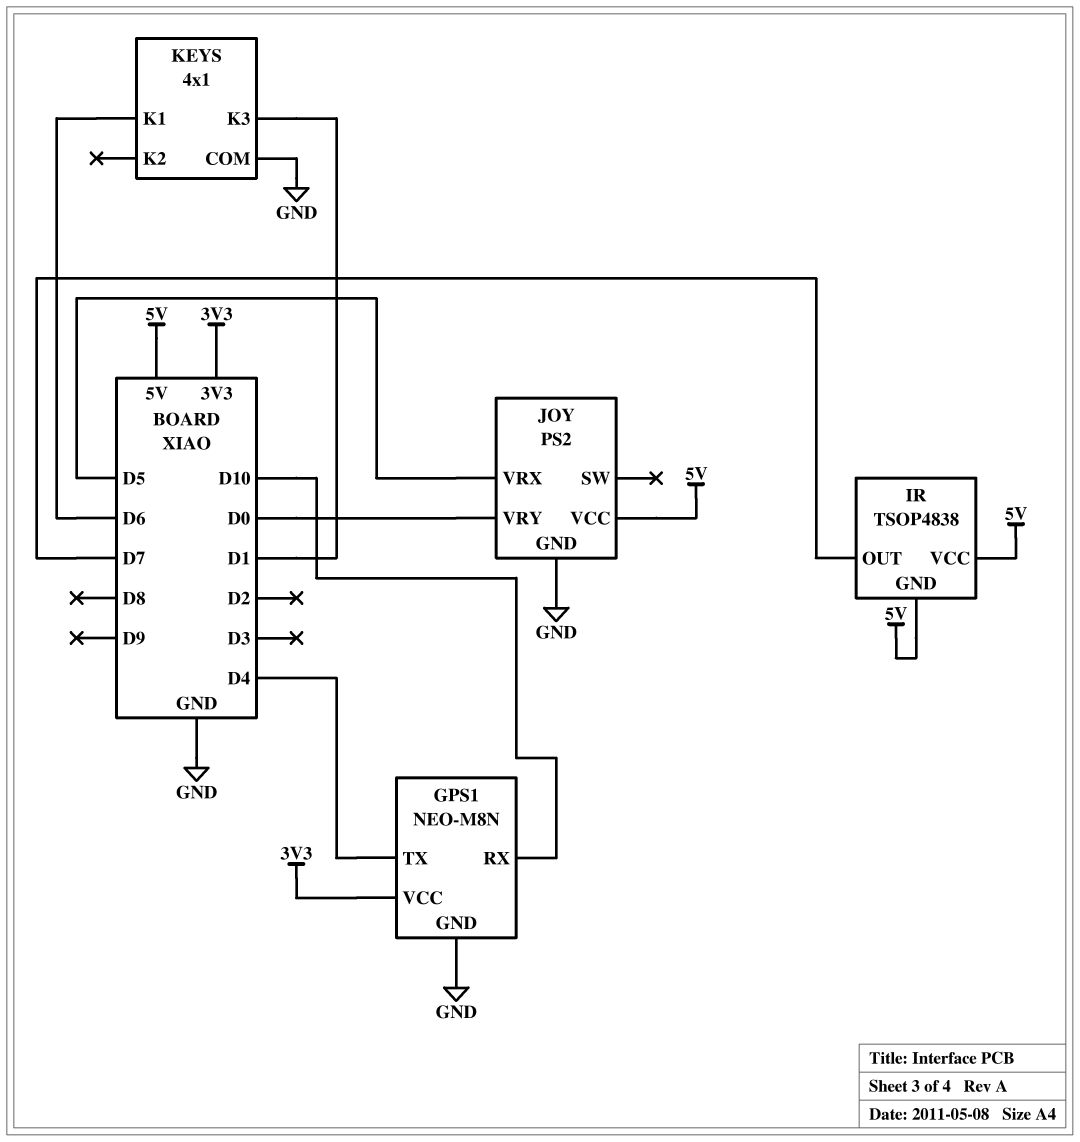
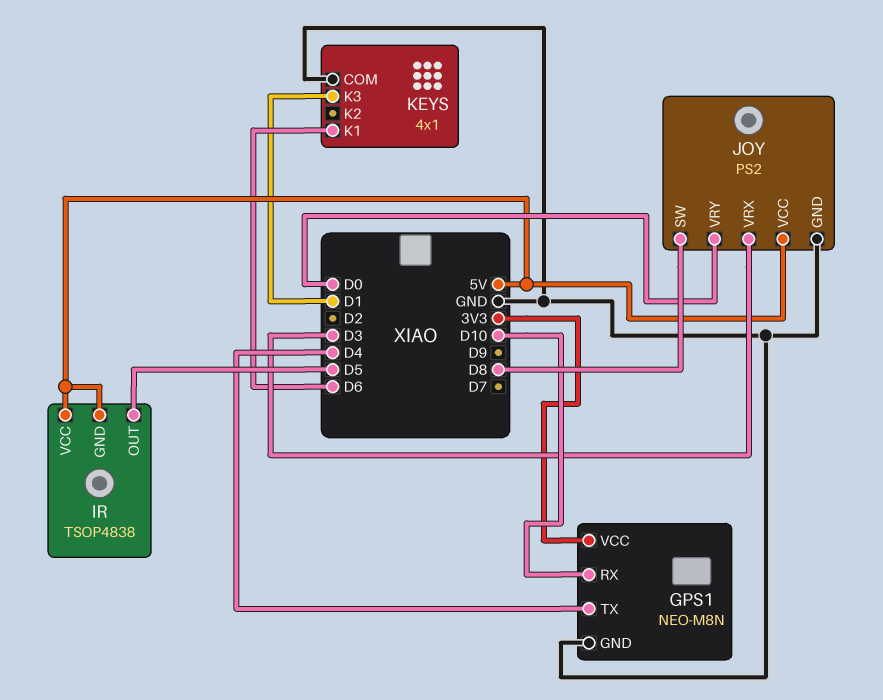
IR pin OUT: D7 -> D5
JOY pin SW: none -> D8
JOY pin VRX: D5 -> D3

